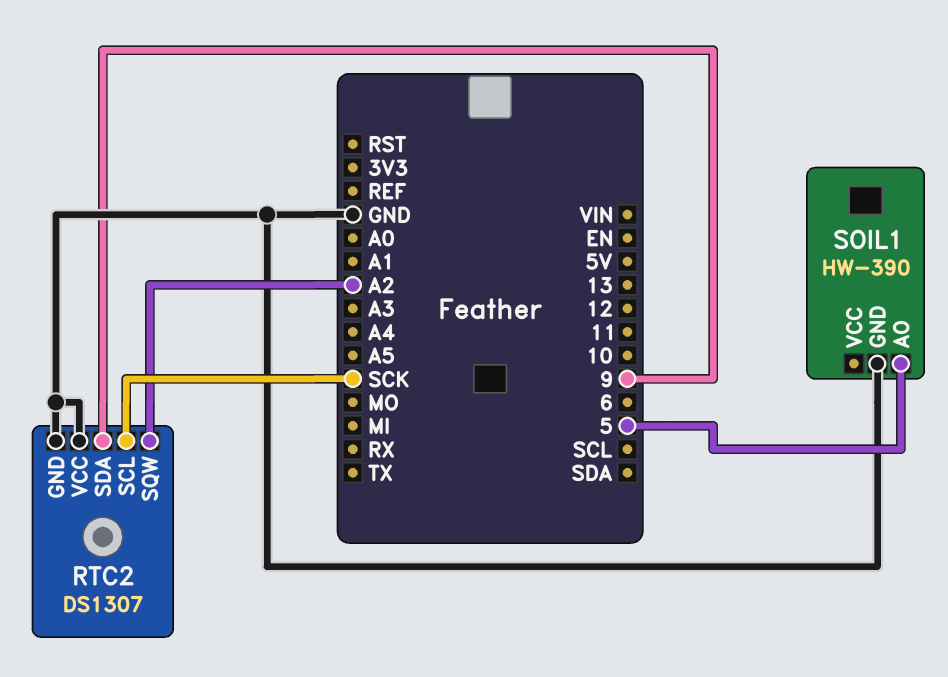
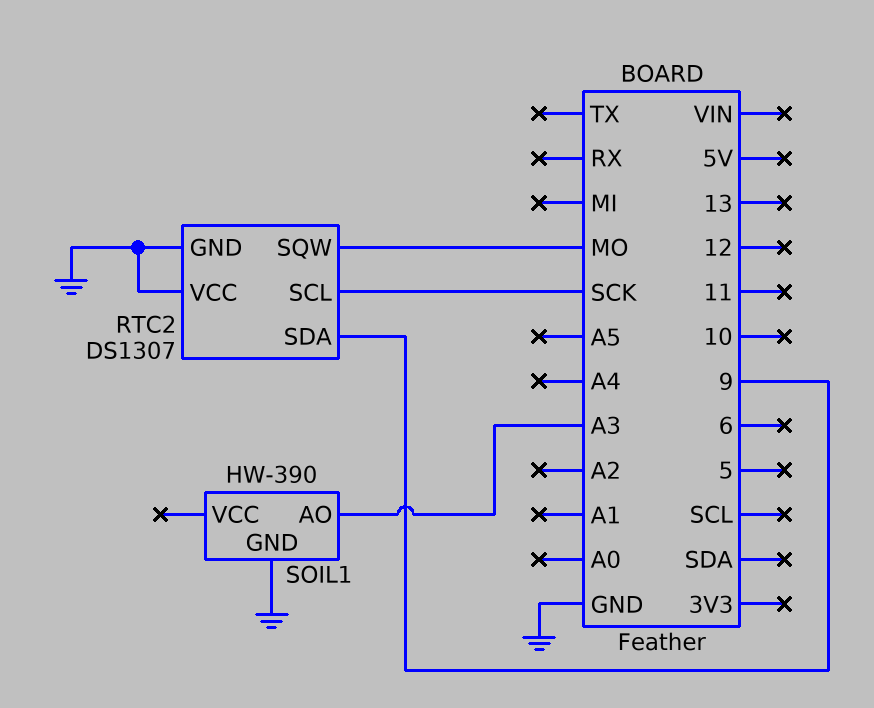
RTC2 pin SQW: A2 -> MO
SOIL1 pin AO: 5 -> A3

